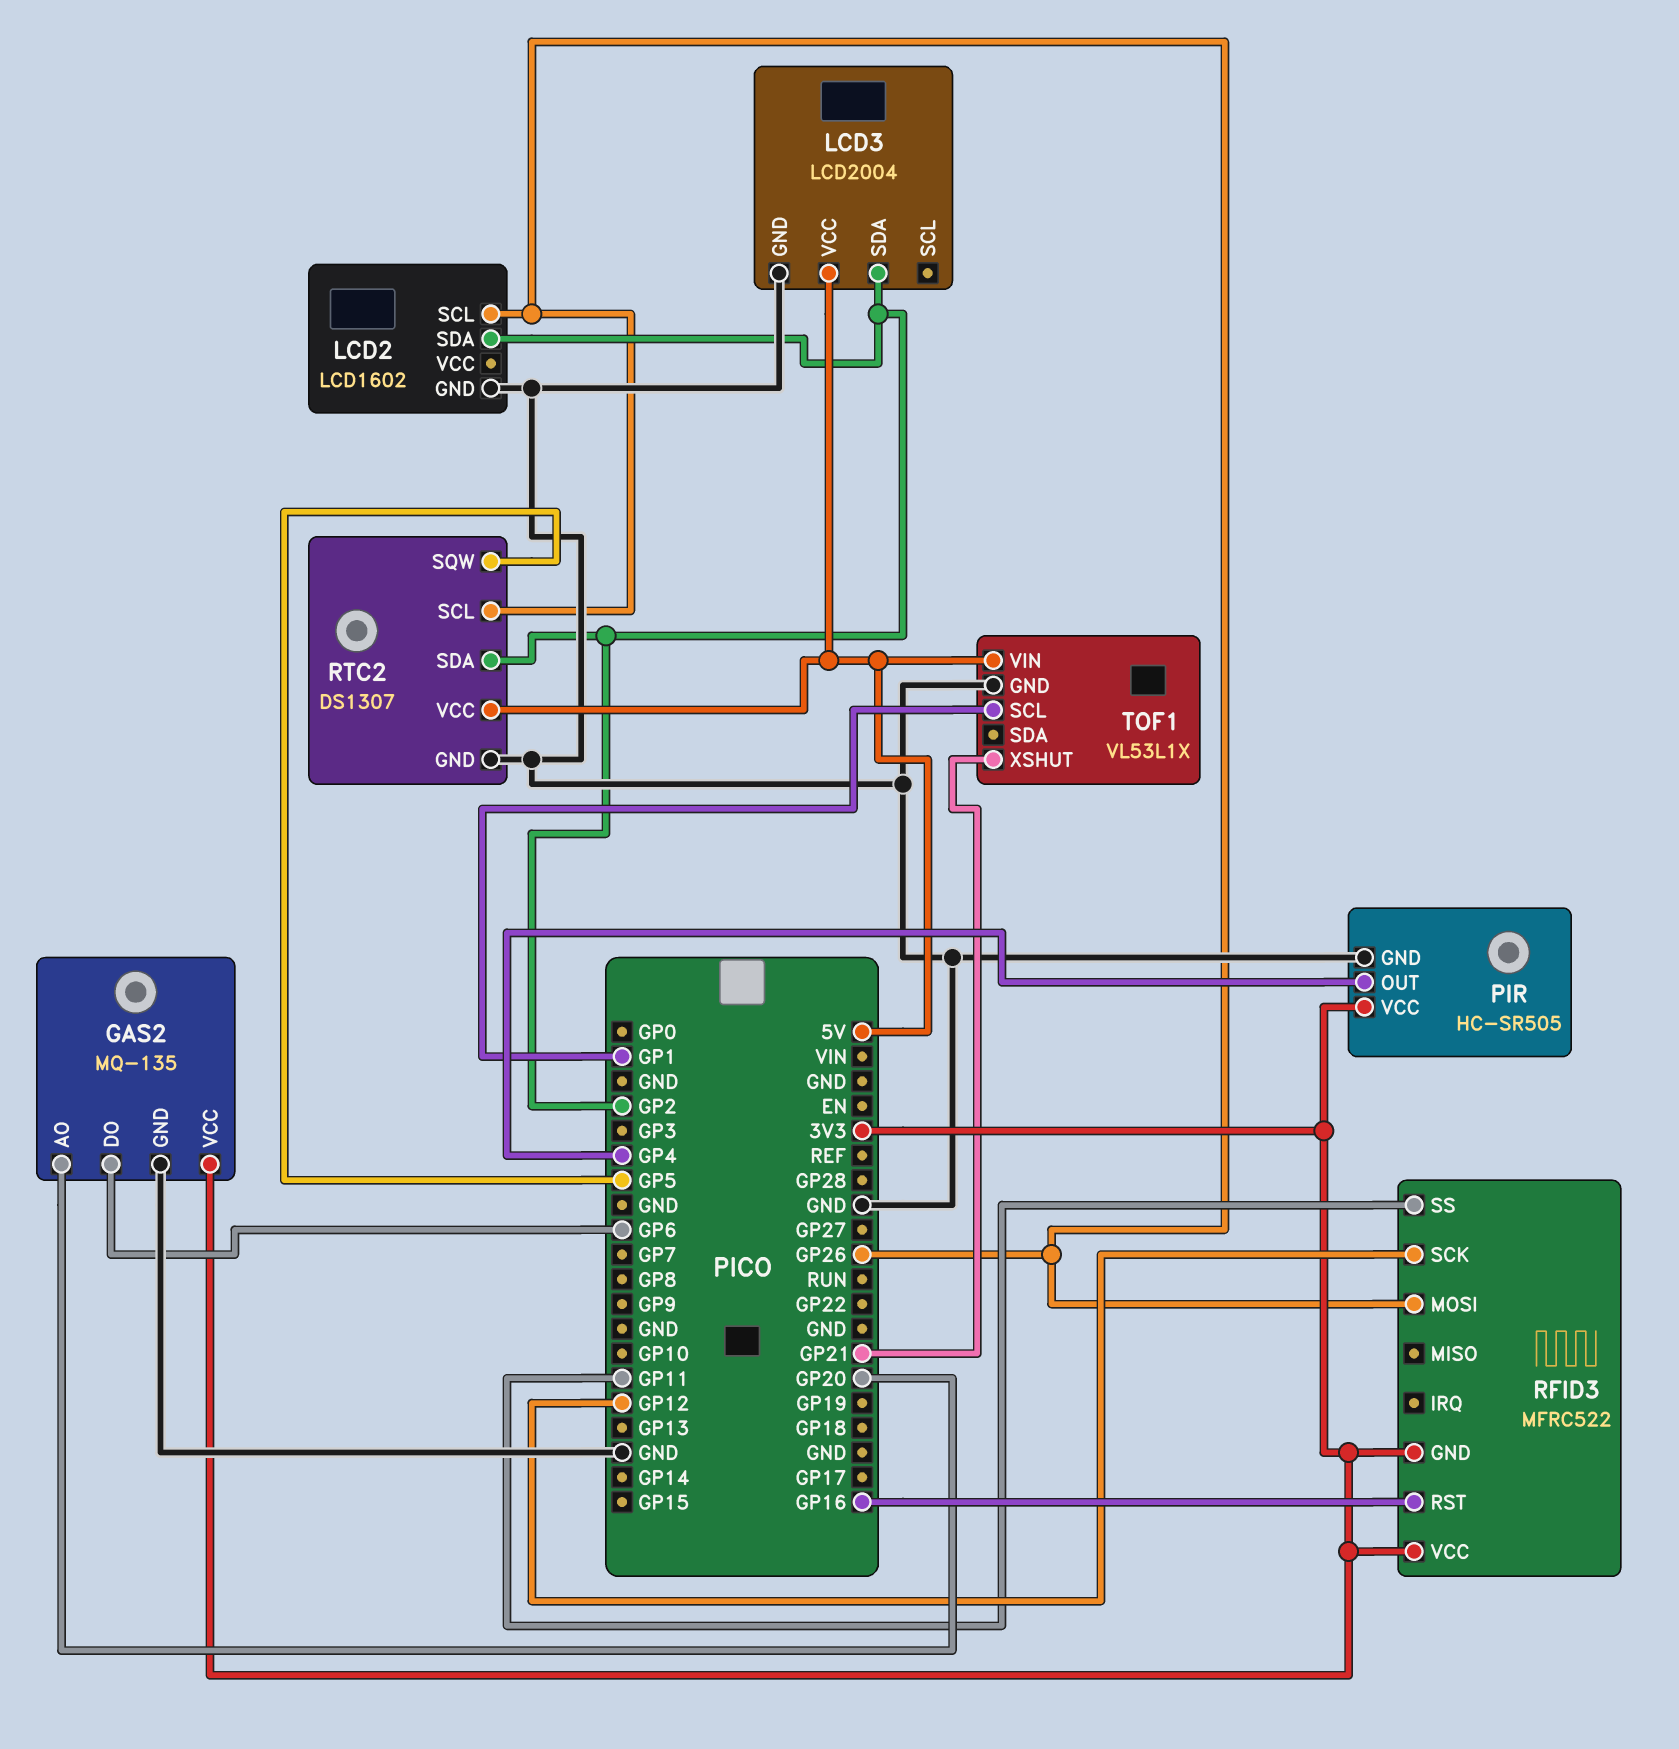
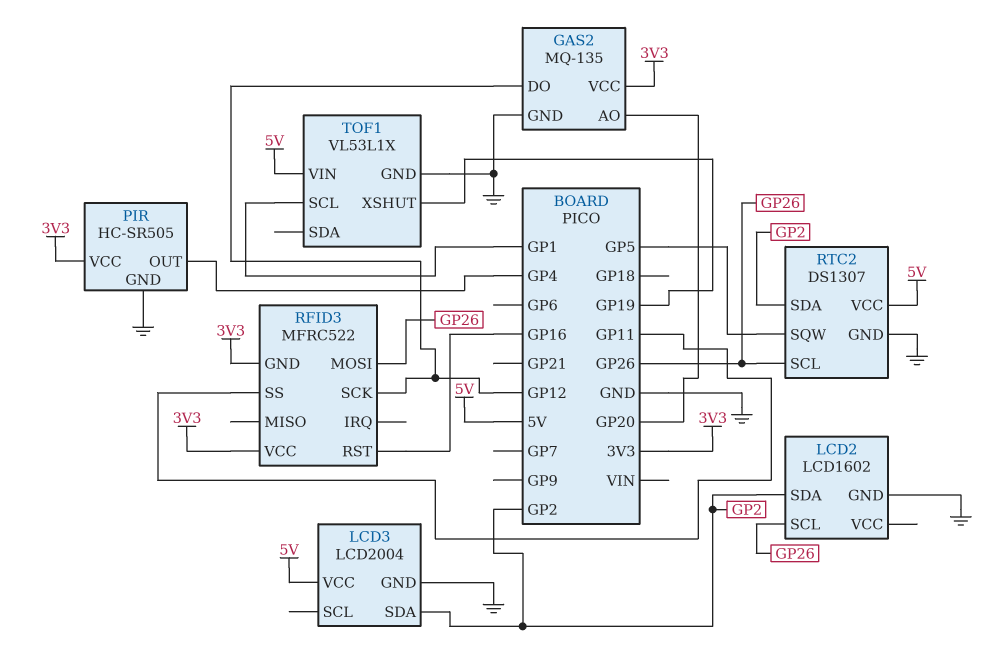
GAS2 pin DO: GP6 -> GP12
TOF1 pin XSHUT: GP21 -> GP19

